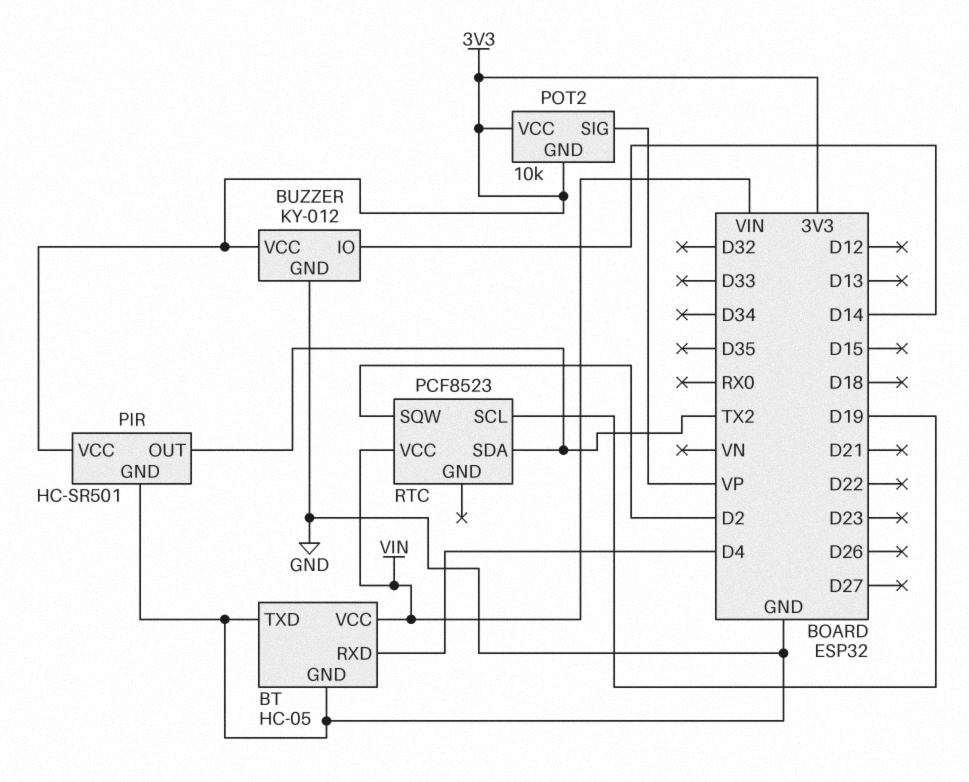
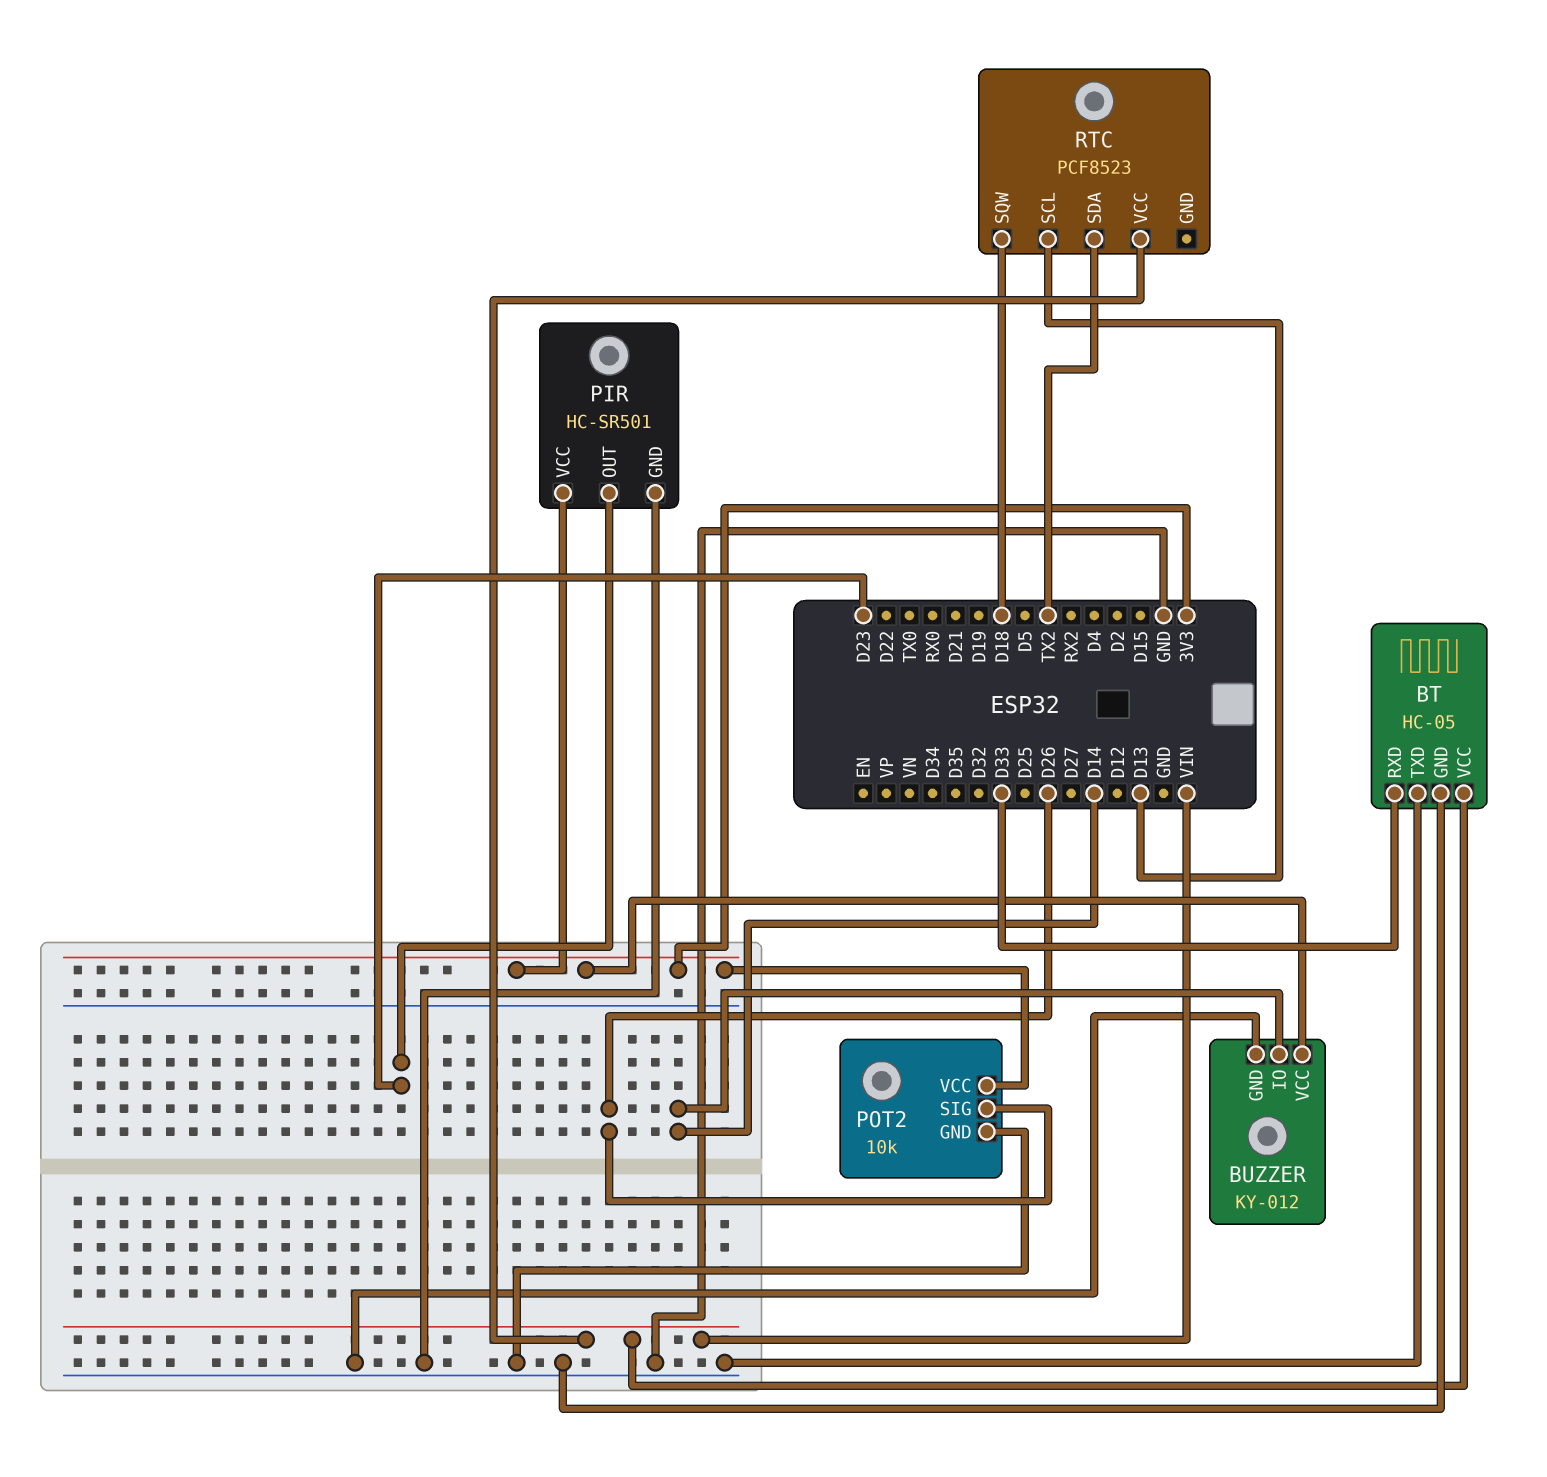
BT pin RXD: D4 -> D33
PIR pin OUT: TX2 -> D23
POT2 pin GND: 3V3 -> GND
POT2 pin SIG: VP -> D26
RTC pin SCL: D19 -> D13
RTC pin SQW: D2 -> D18

